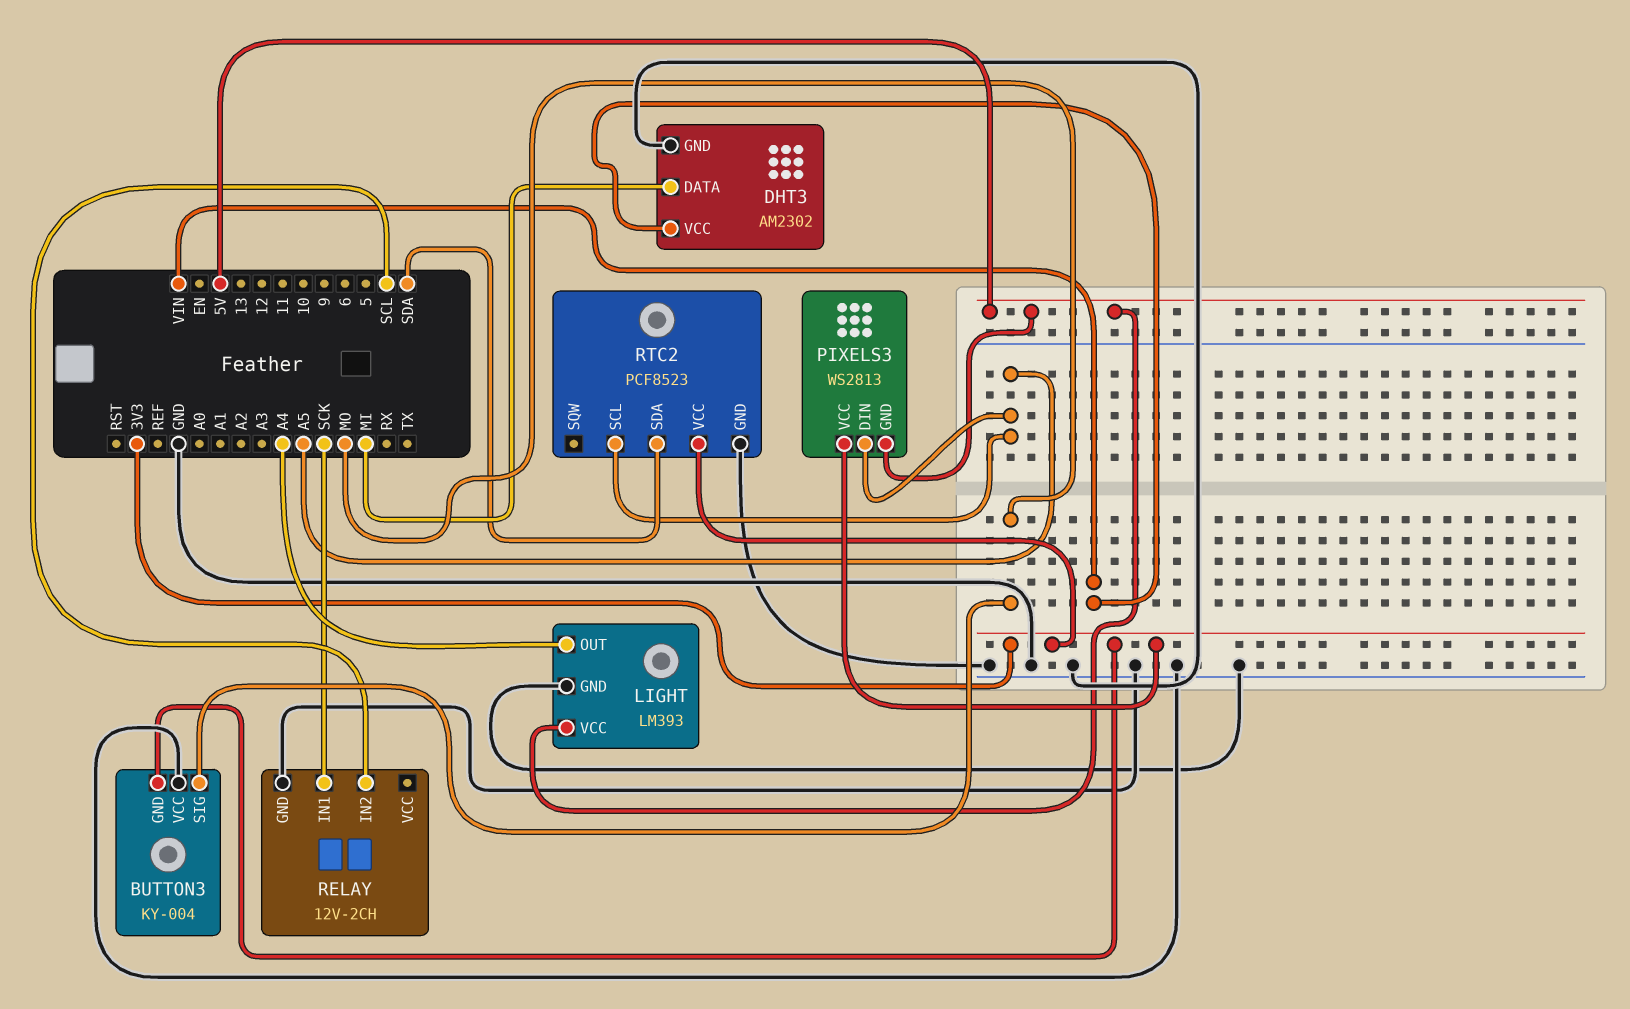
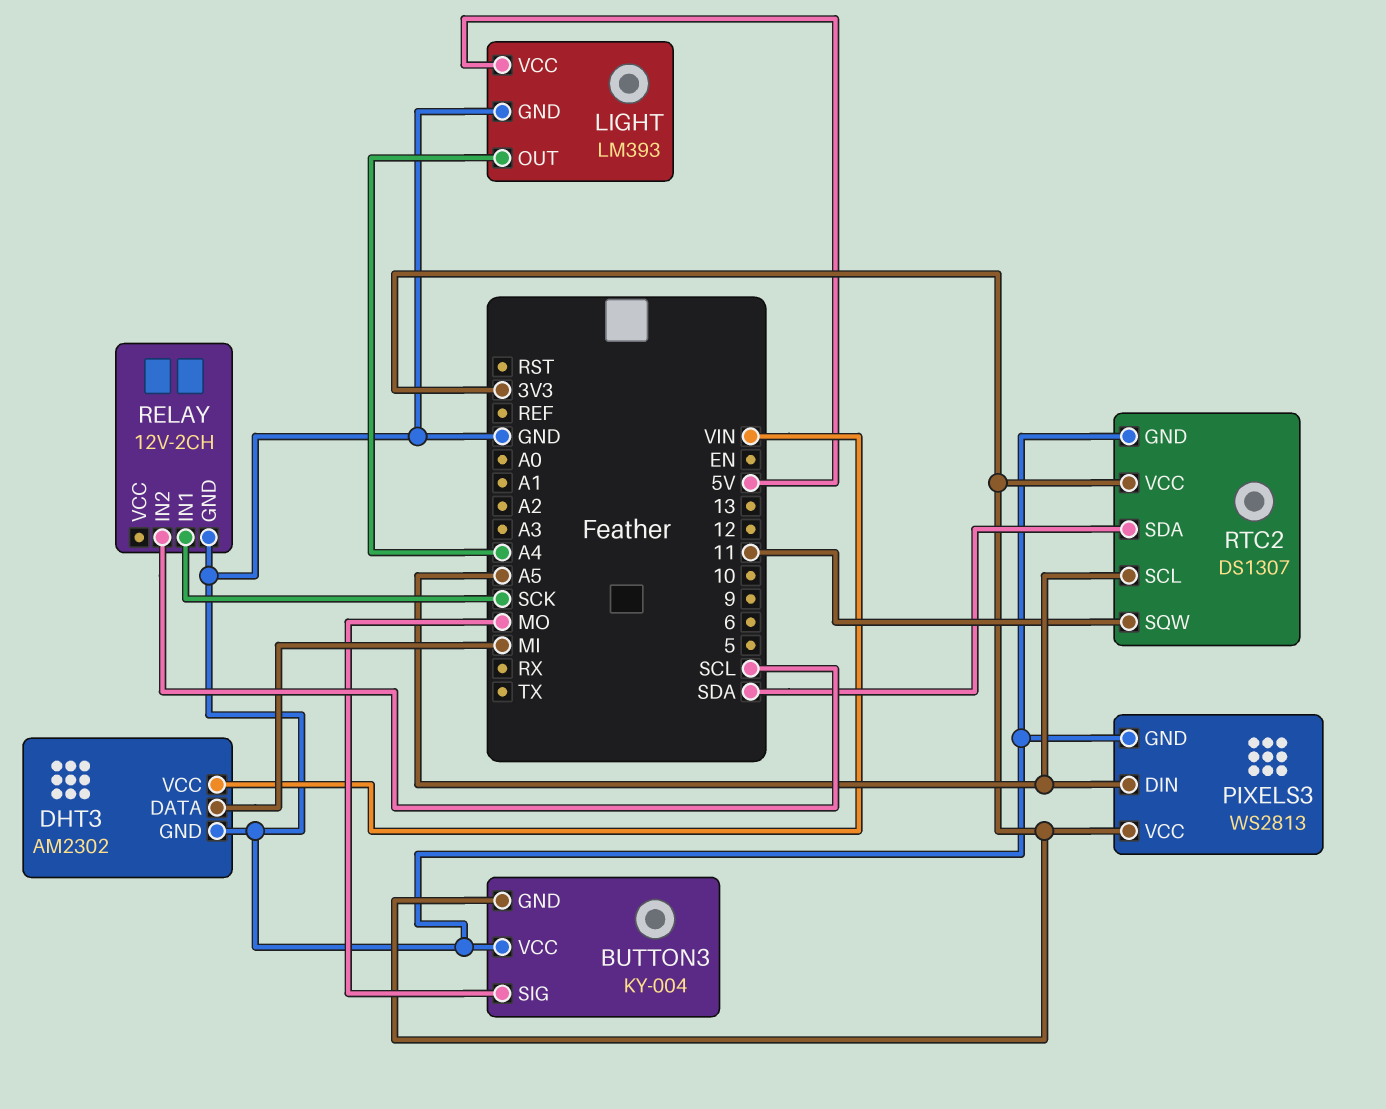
PIXELS3 pin GND: 5V -> GND
RTC2: PCF8523 -> DS1307
RTC2 pin SQW: none -> 11

